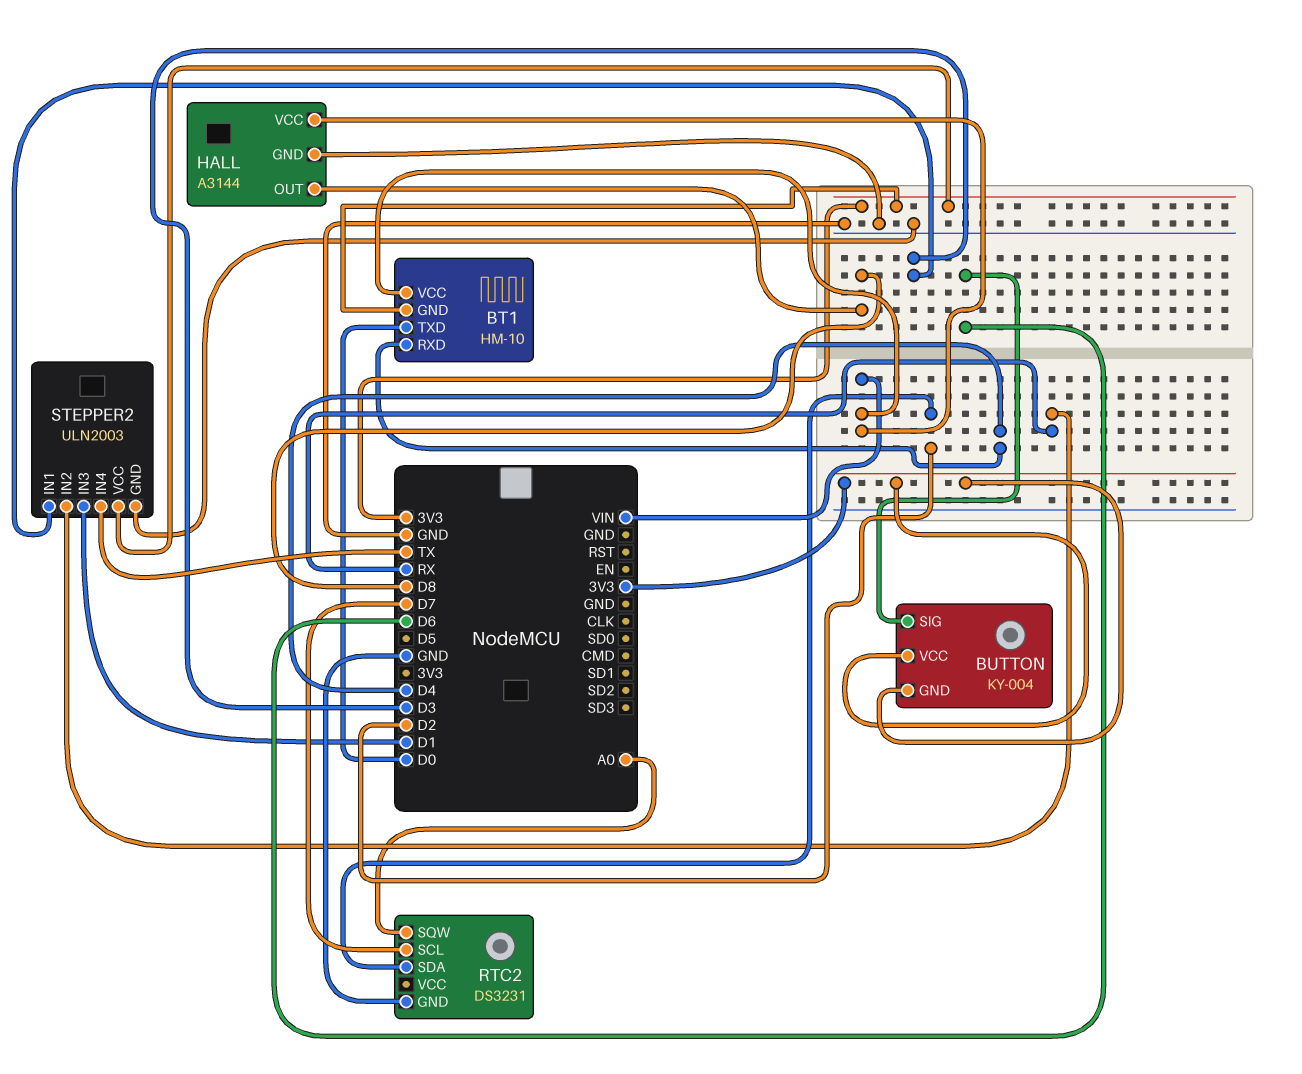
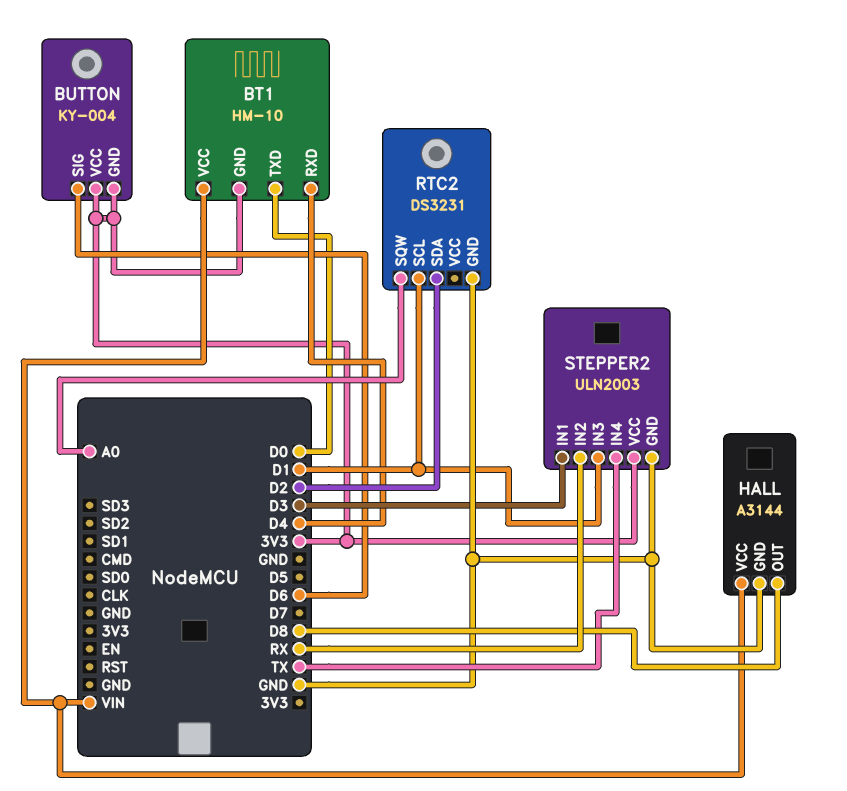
RTC2 pin SCL: D7 -> D1

